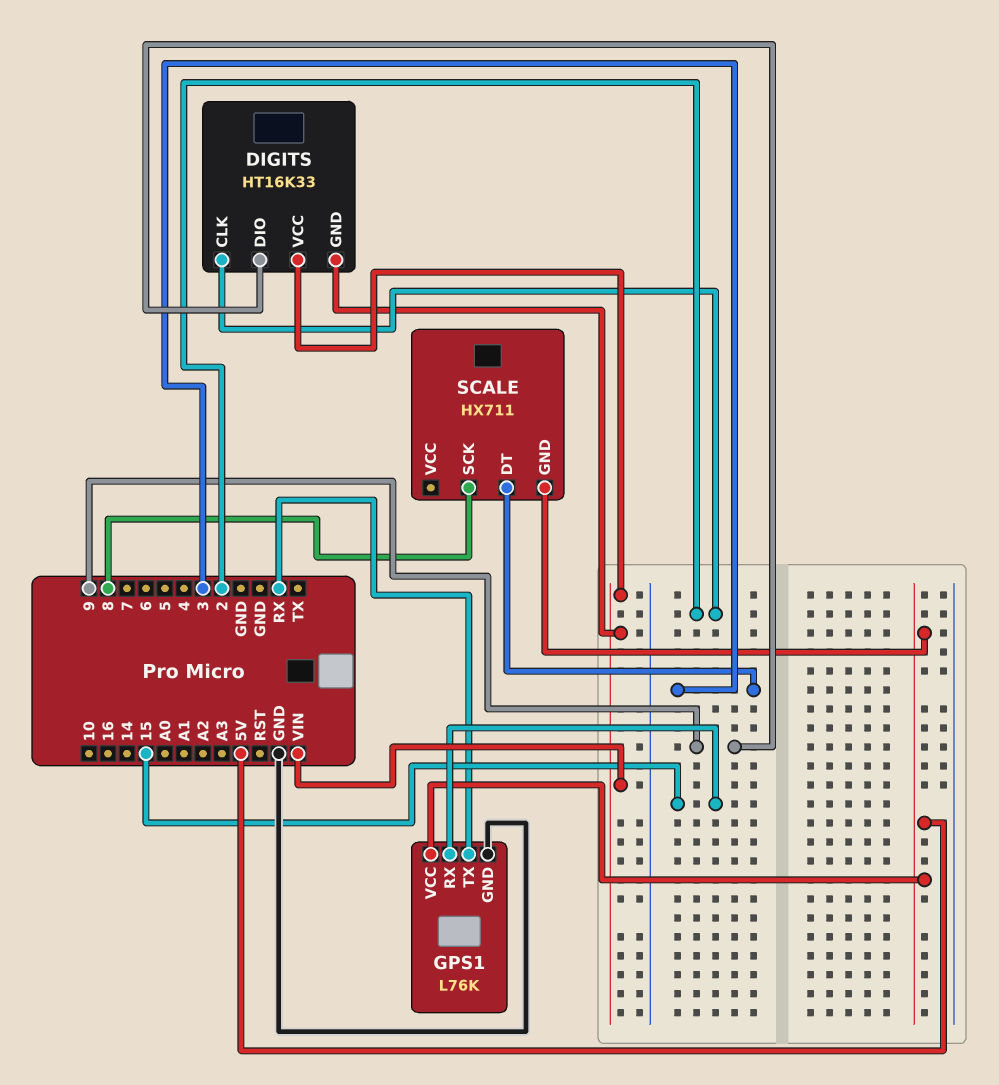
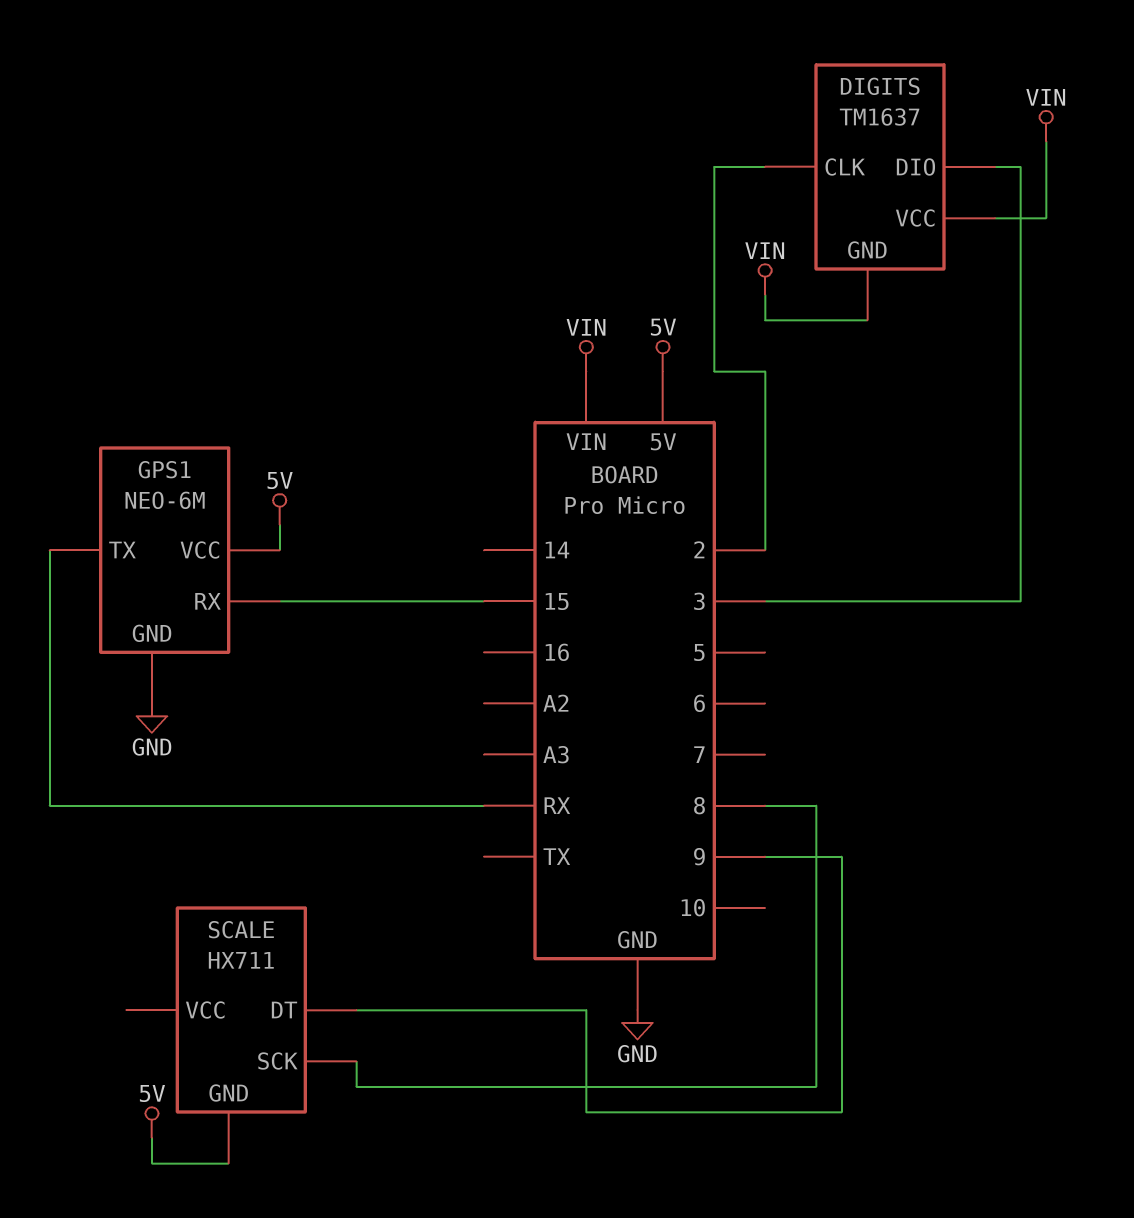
DIGITS: HT16K33 -> TM1637
DIGITS pin DIO: 9 -> 3
GPS1: L76K -> NEO-6M
SCALE pin DT: 3 -> 9

